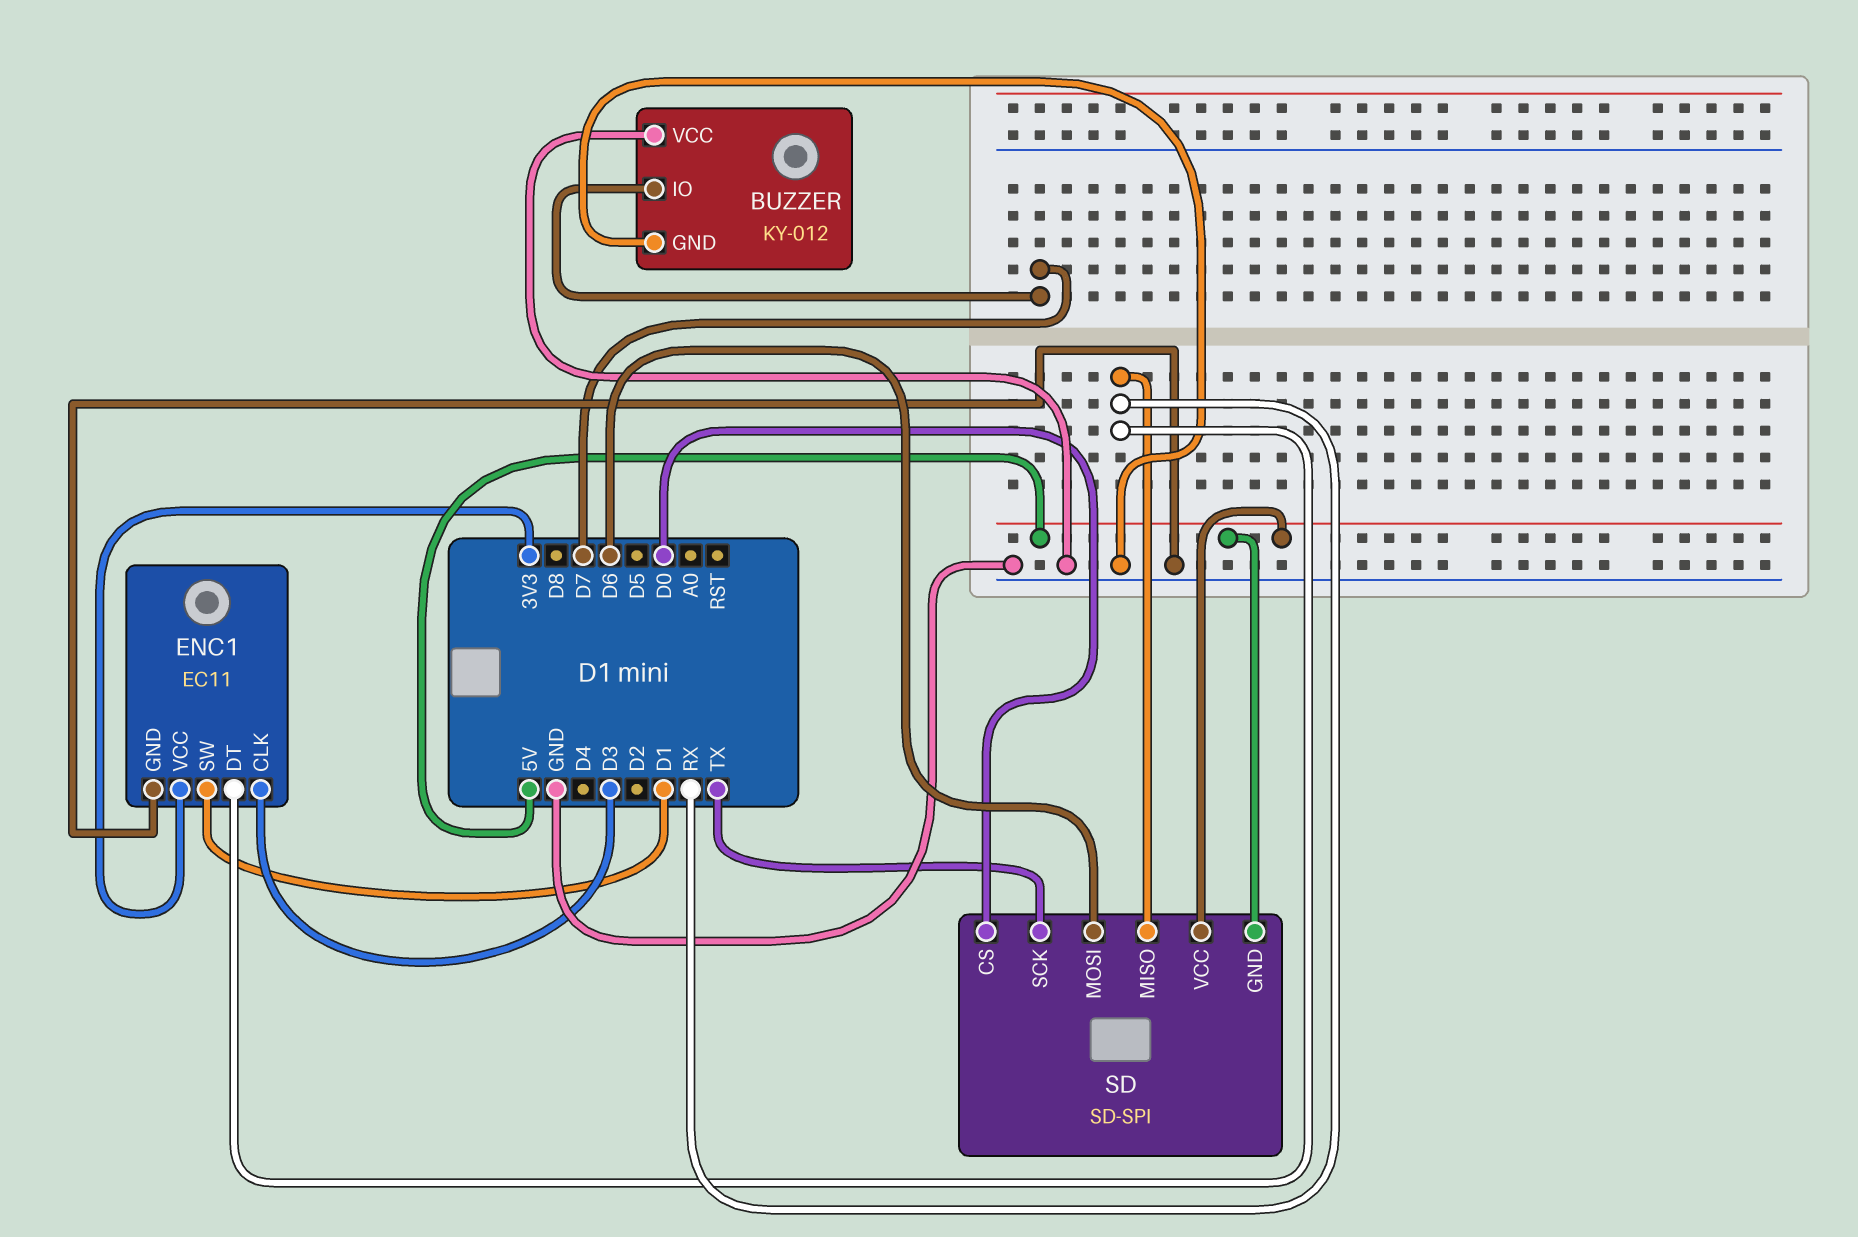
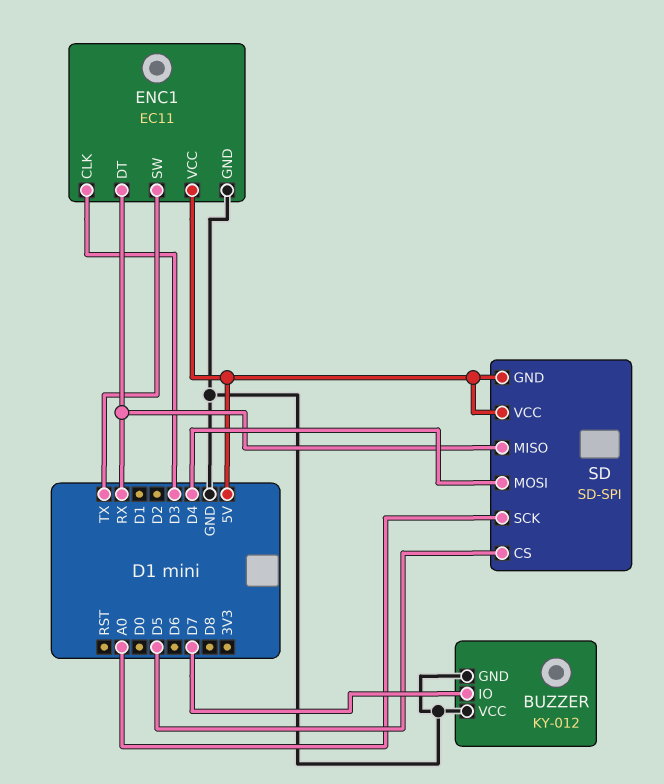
ENC1 pin SW: D1 -> TX
ENC1 pin VCC: 3V3 -> 5V
SD pin CS: D0 -> D5
SD pin MOSI: D6 -> D4
SD pin SCK: TX -> A0

